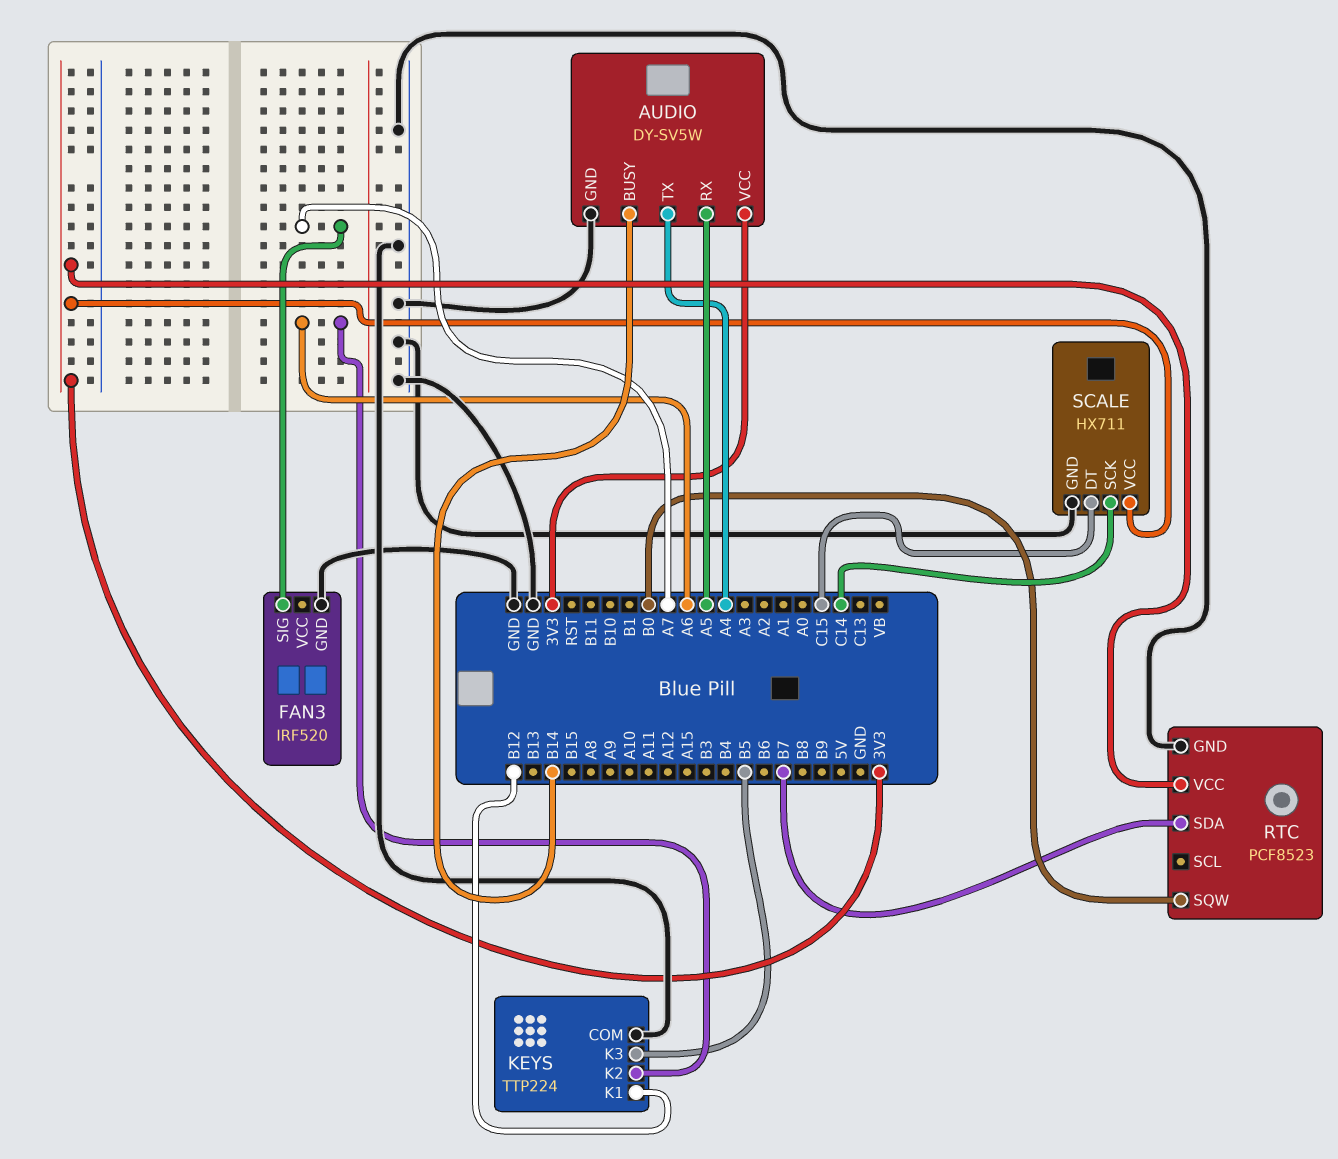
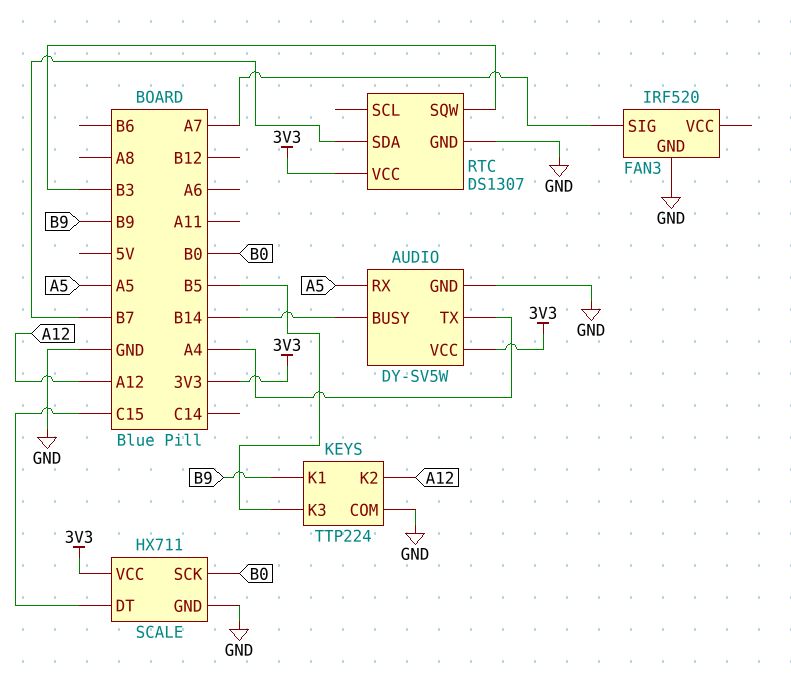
KEYS pin K1: B12 -> B9
KEYS pin K2: A6 -> A12
RTC: PCF8523 -> DS1307
RTC pin SQW: B0 -> B3
SCALE pin SCK: C14 -> B0

